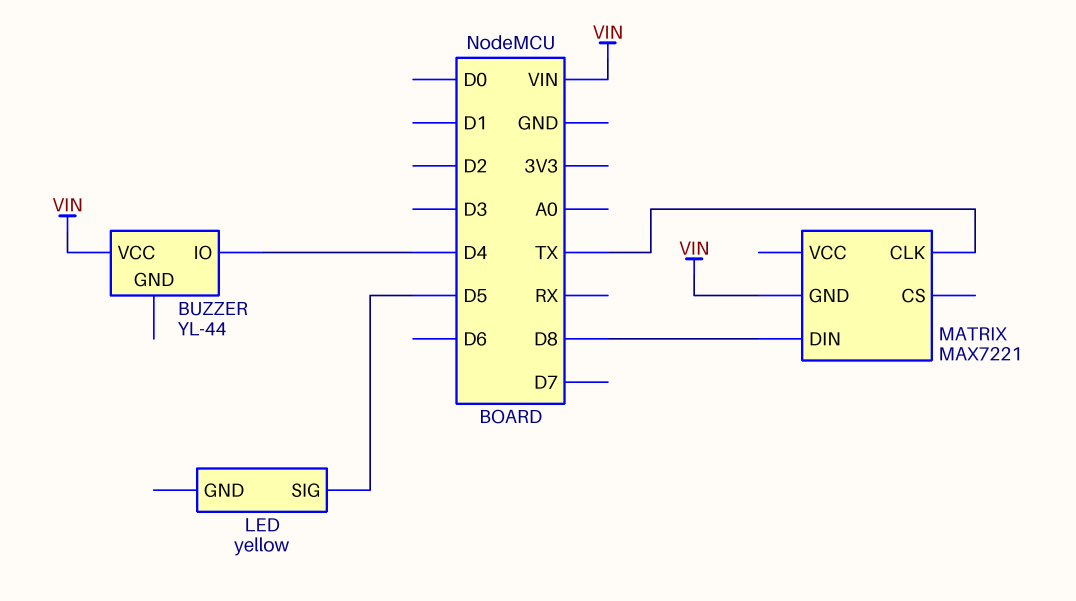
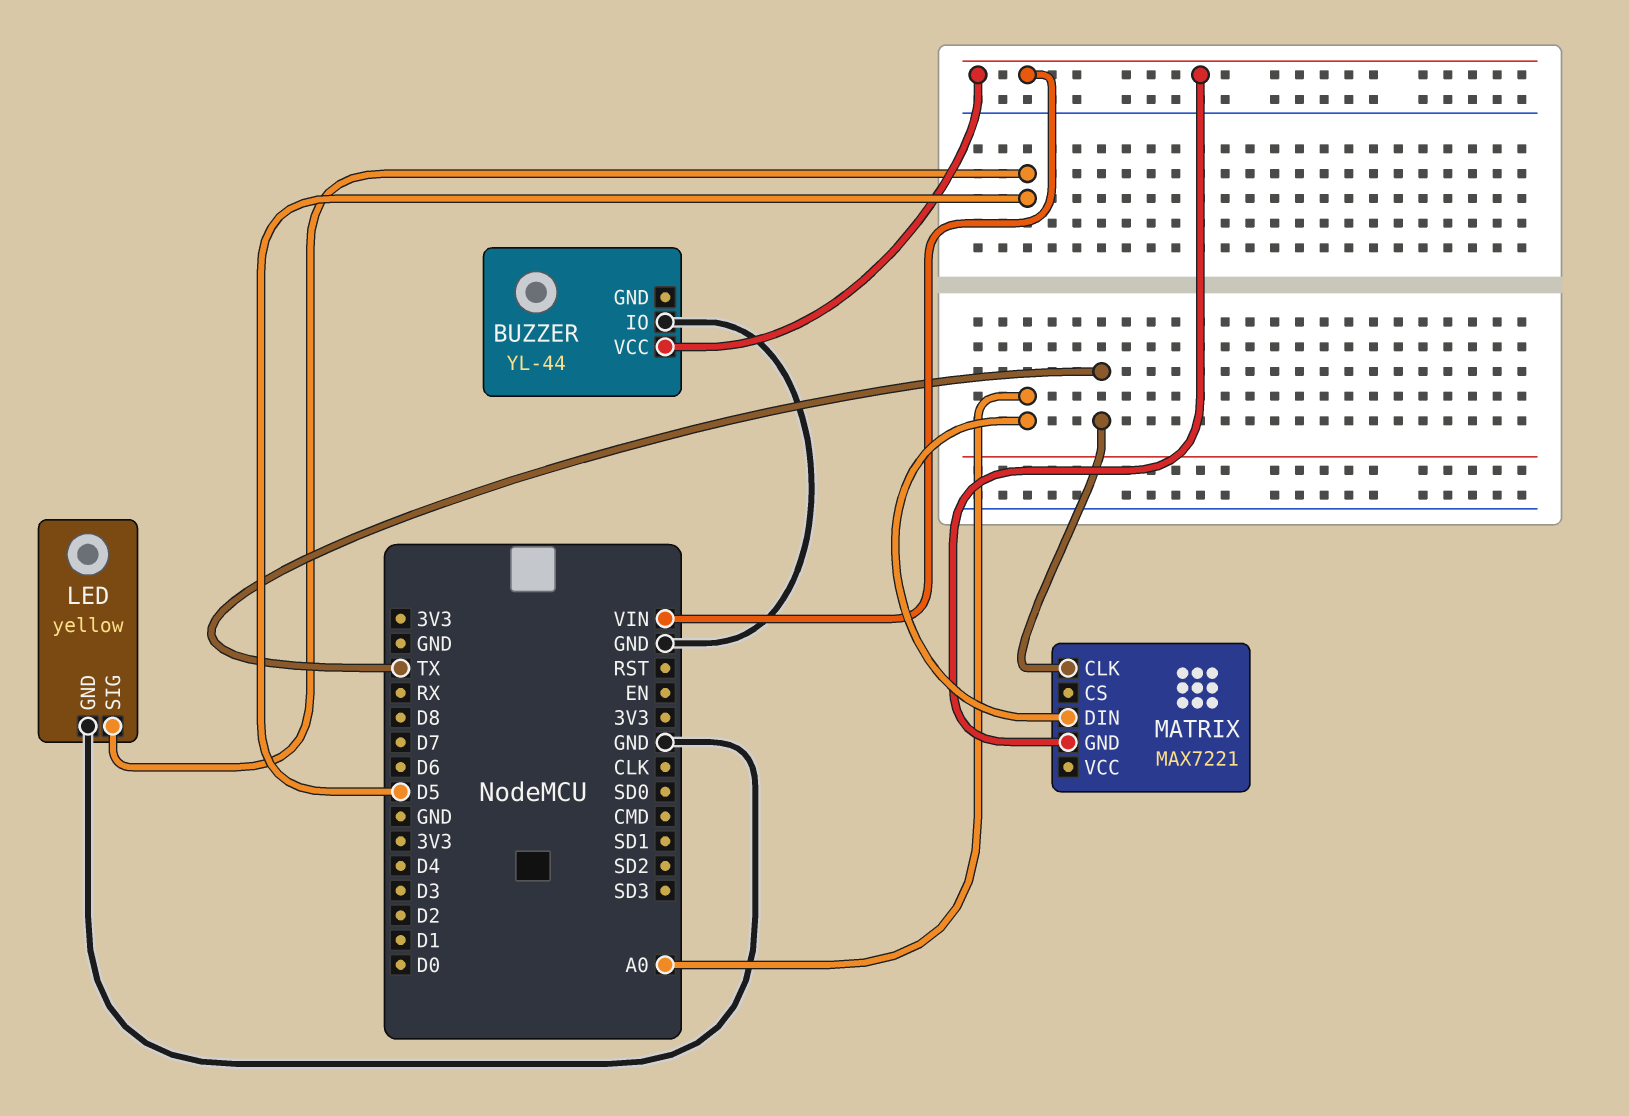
BUZZER pin IO: D4 -> GND
LED pin GND: none -> GND
MATRIX pin DIN: D8 -> A0

